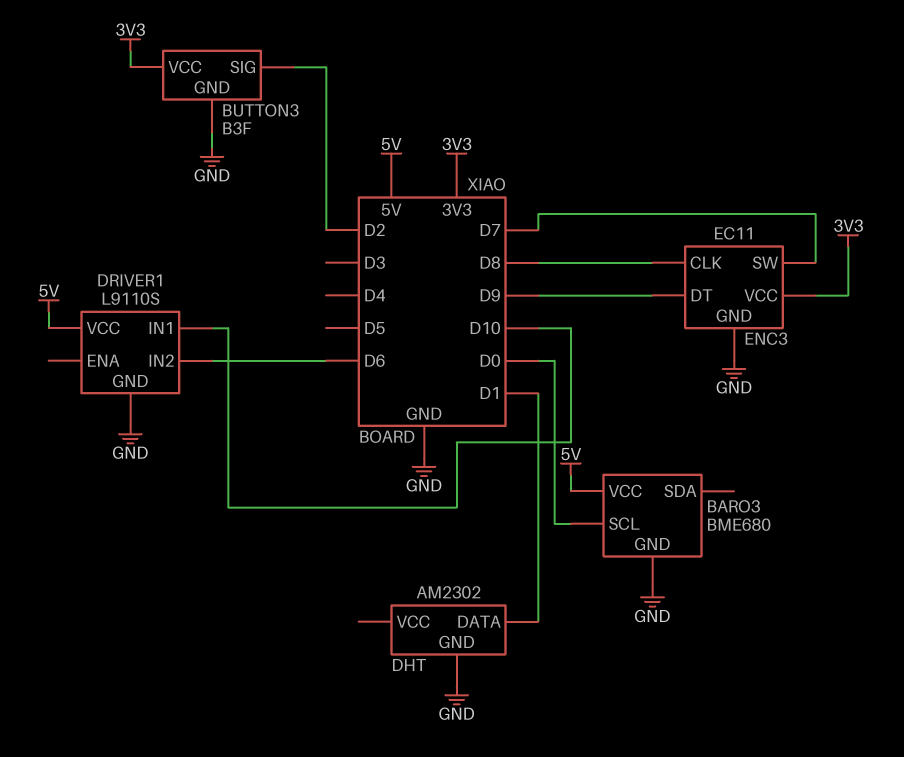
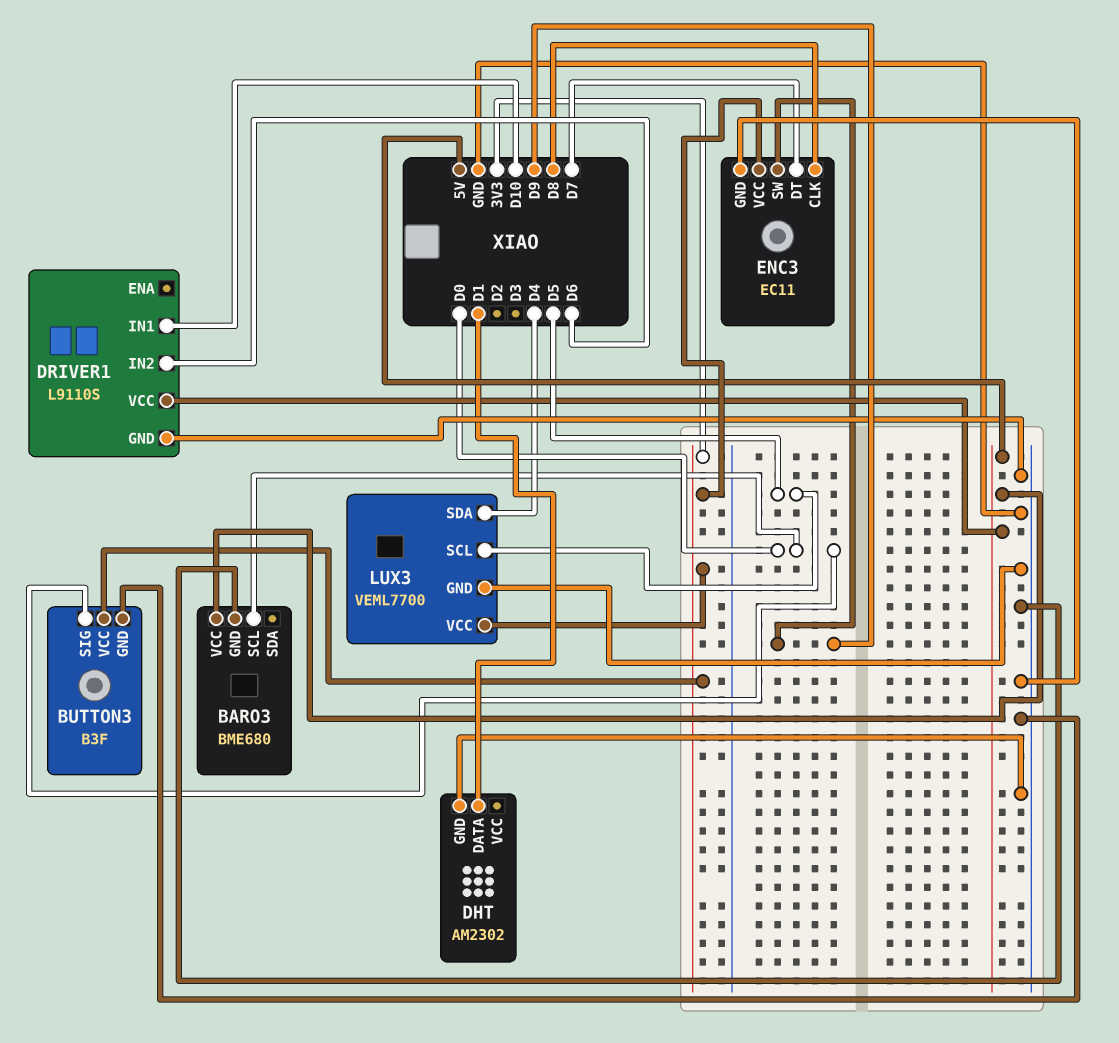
BUTTON3 pin SIG: D2 -> D0
ENC3 pin DT: D9 -> D7
ENC3 pin SW: D7 -> D9
LUX3: none -> VEML7700
LUX3 pin GND: none -> GND
LUX3 pin SCL: none -> D5
LUX3 pin SDA: none -> D4
LUX3 pin VCC: none -> 3V3

